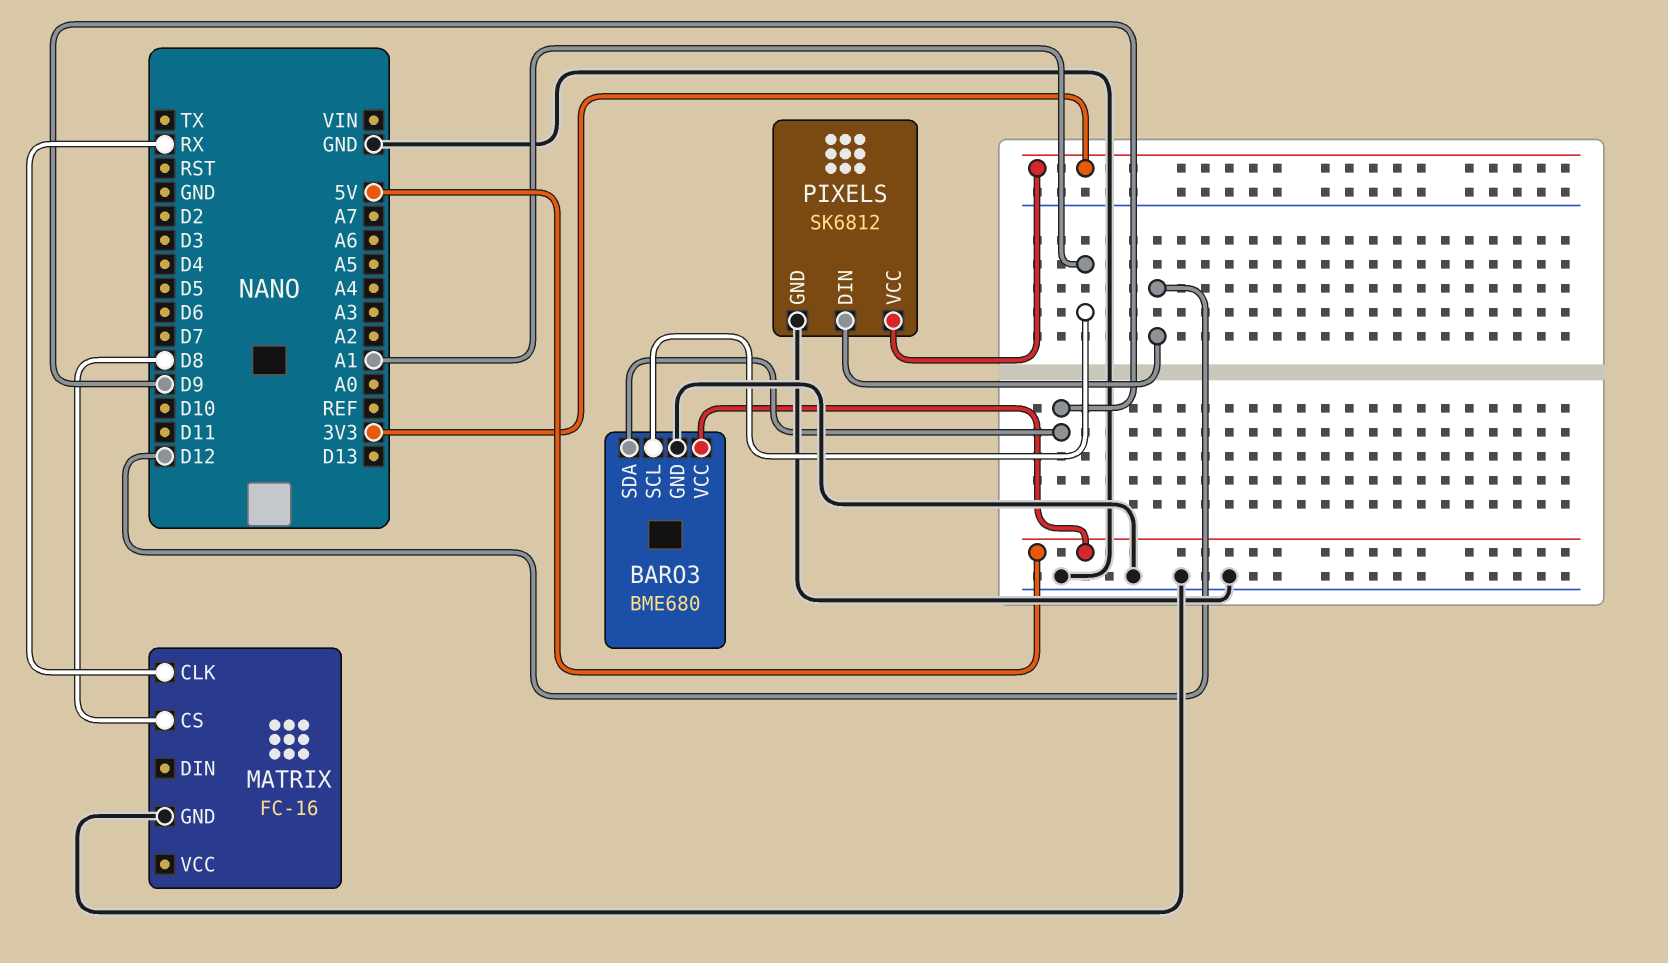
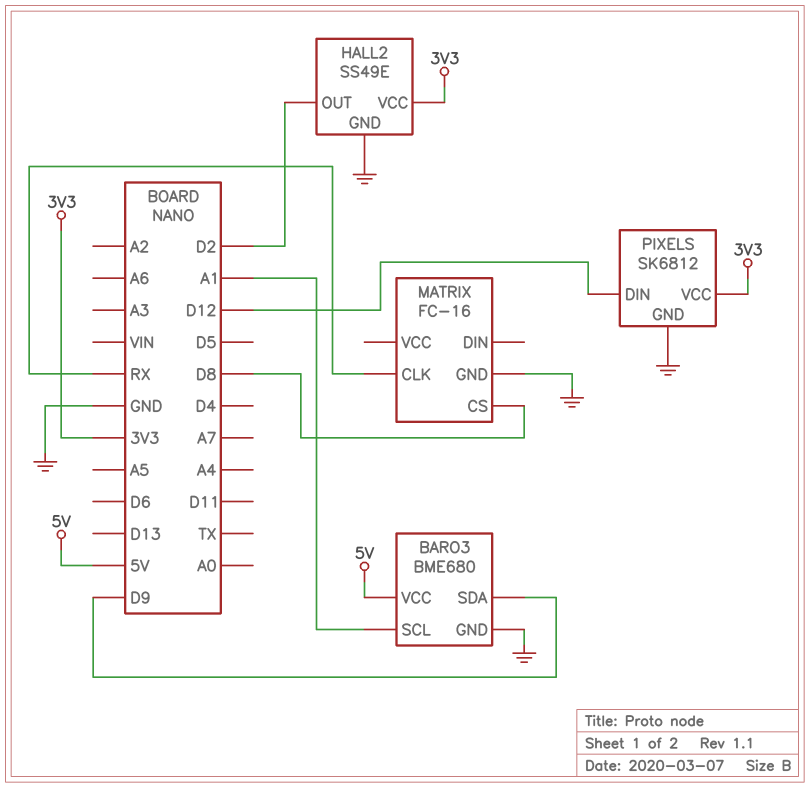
HALL2: none -> SS49E
HALL2 pin GND: none -> GND
HALL2 pin OUT: none -> D2
HALL2 pin VCC: none -> 3V3

